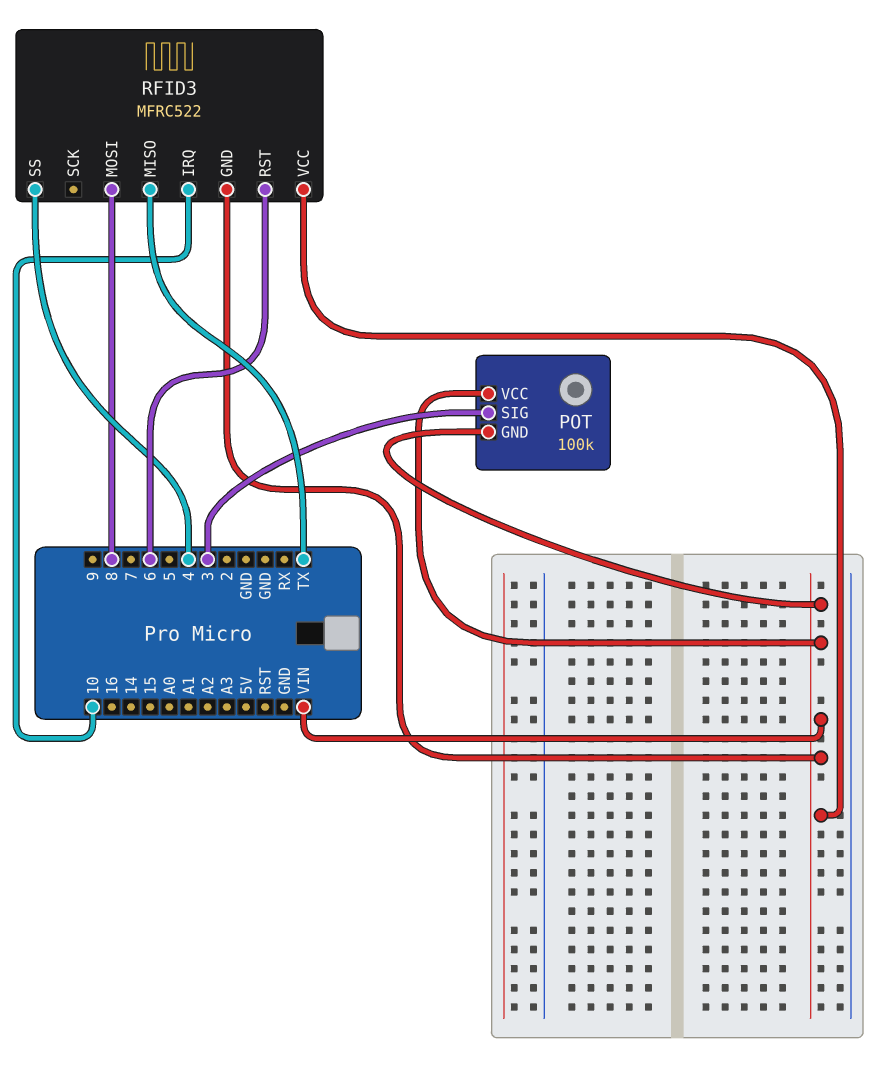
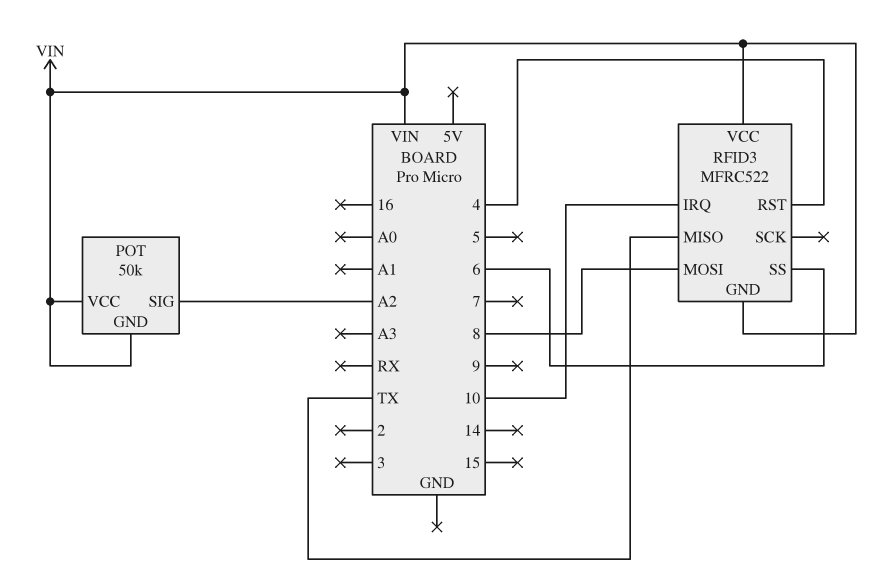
POT: 100k -> 50k
POT pin SIG: 3 -> A2
RFID3 pin RST: 6 -> 4
RFID3 pin SS: 4 -> 6

